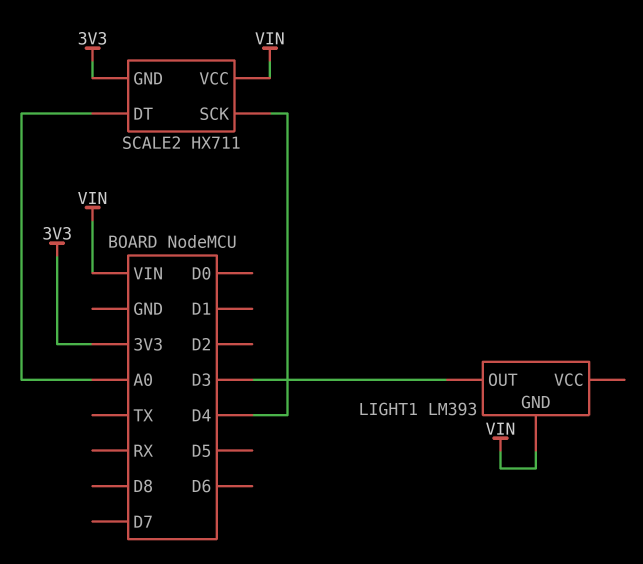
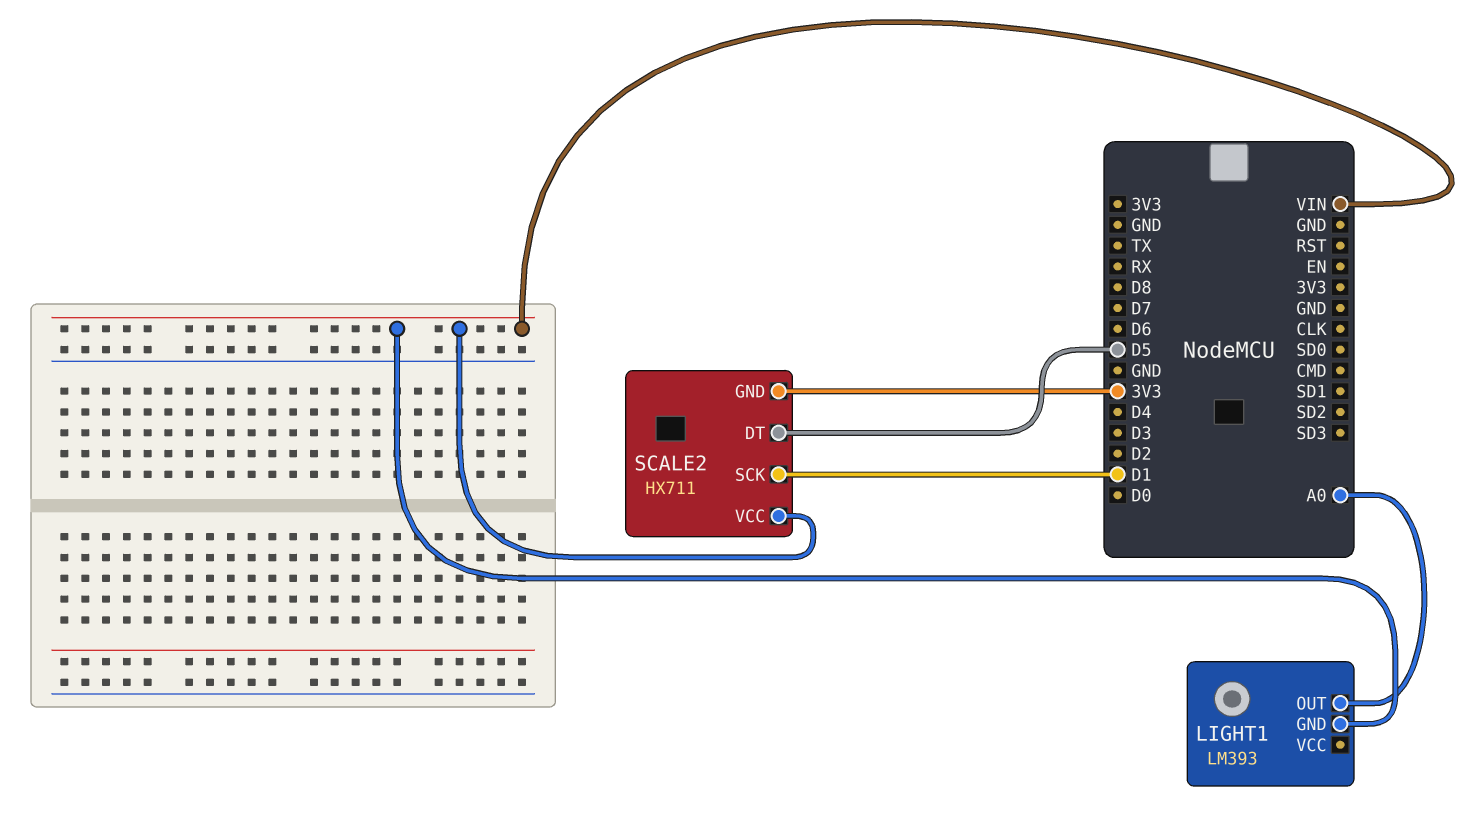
LIGHT1 pin OUT: D3 -> A0
SCALE2 pin DT: A0 -> D5
SCALE2 pin SCK: D4 -> D1

